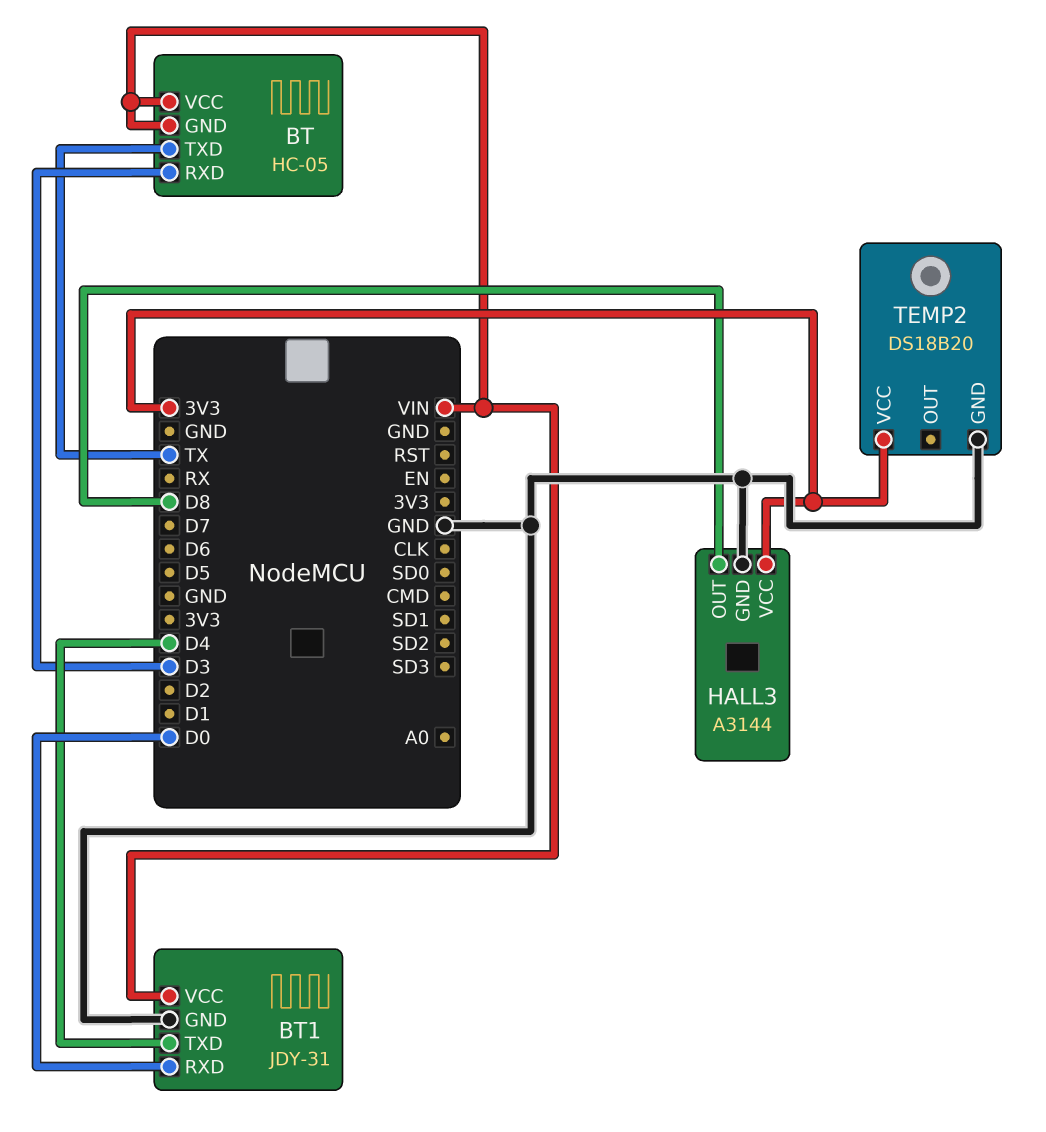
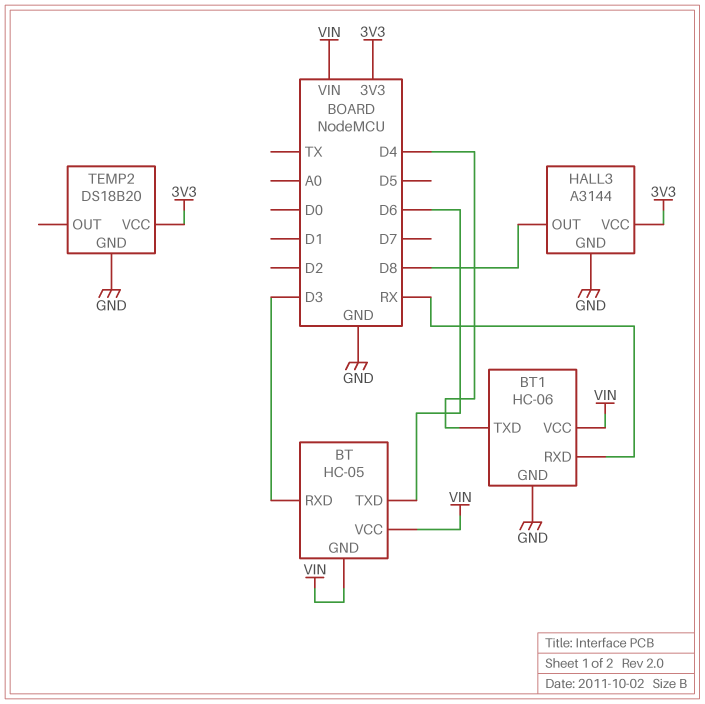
BT pin TXD: TX -> D6
BT1: JDY-31 -> HC-06
BT1 pin RXD: D0 -> RX

